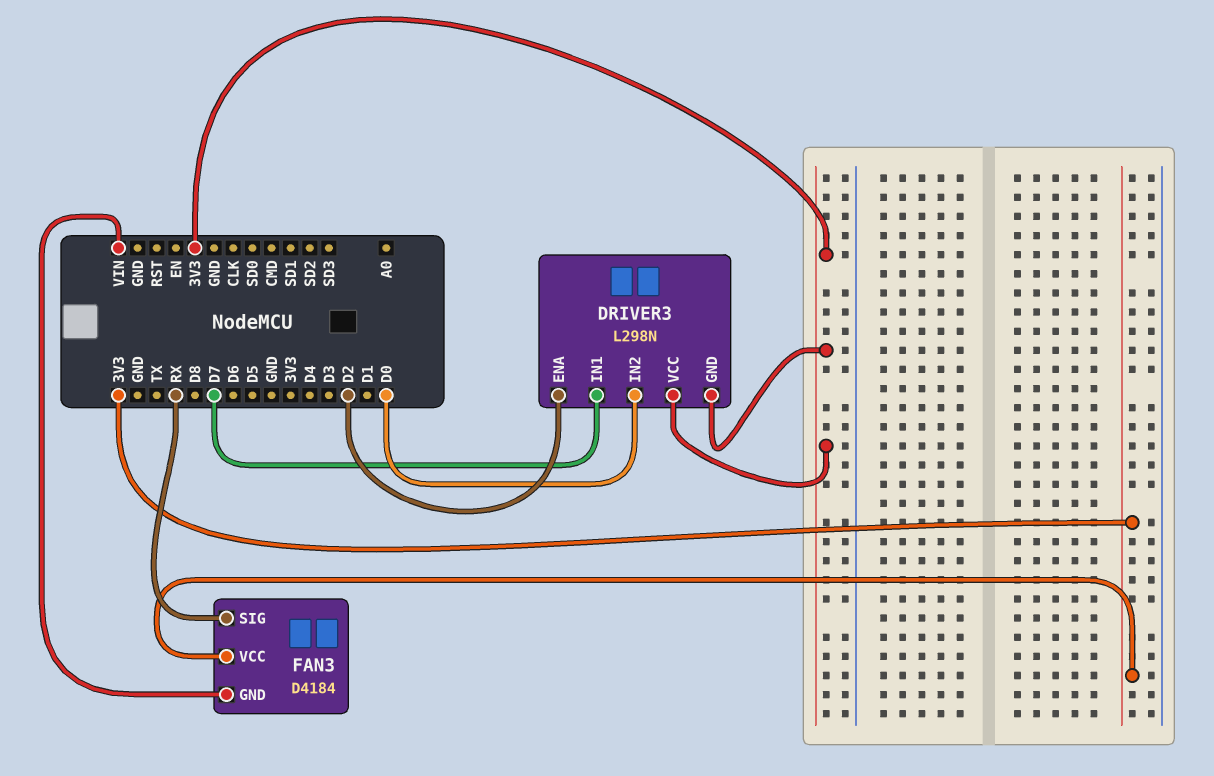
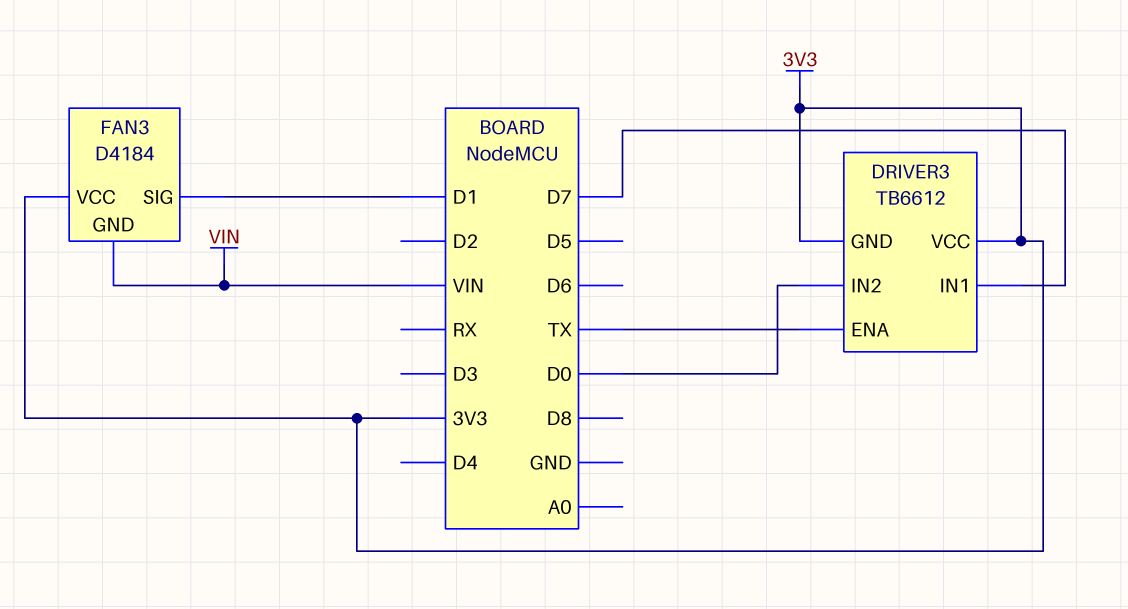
DRIVER3: L298N -> TB6612
DRIVER3 pin ENA: D2 -> TX
FAN3 pin SIG: RX -> D1

